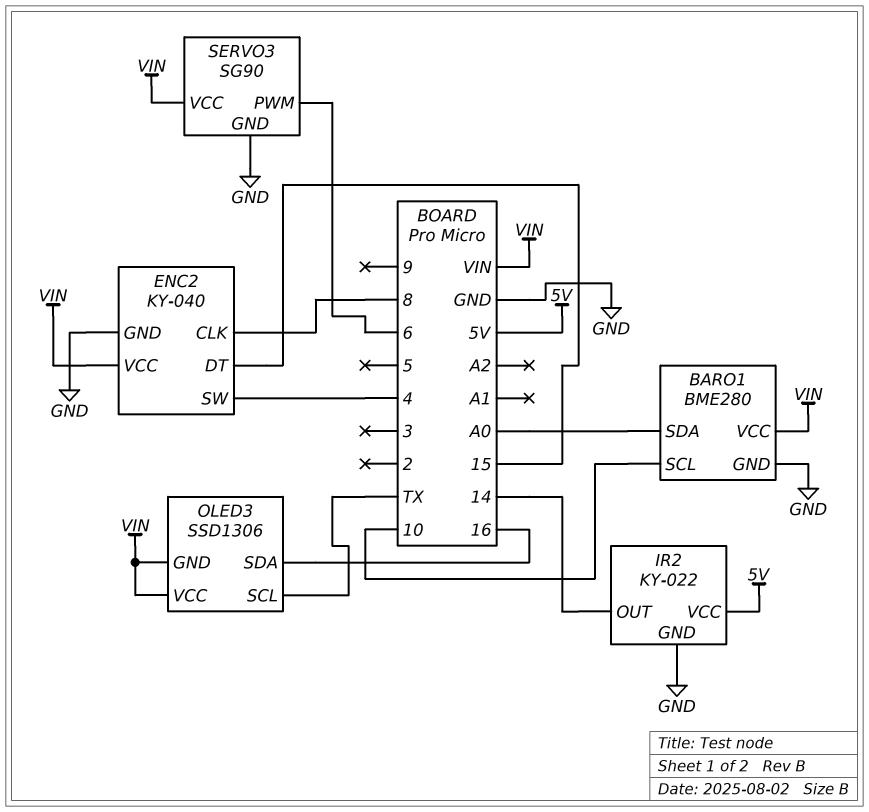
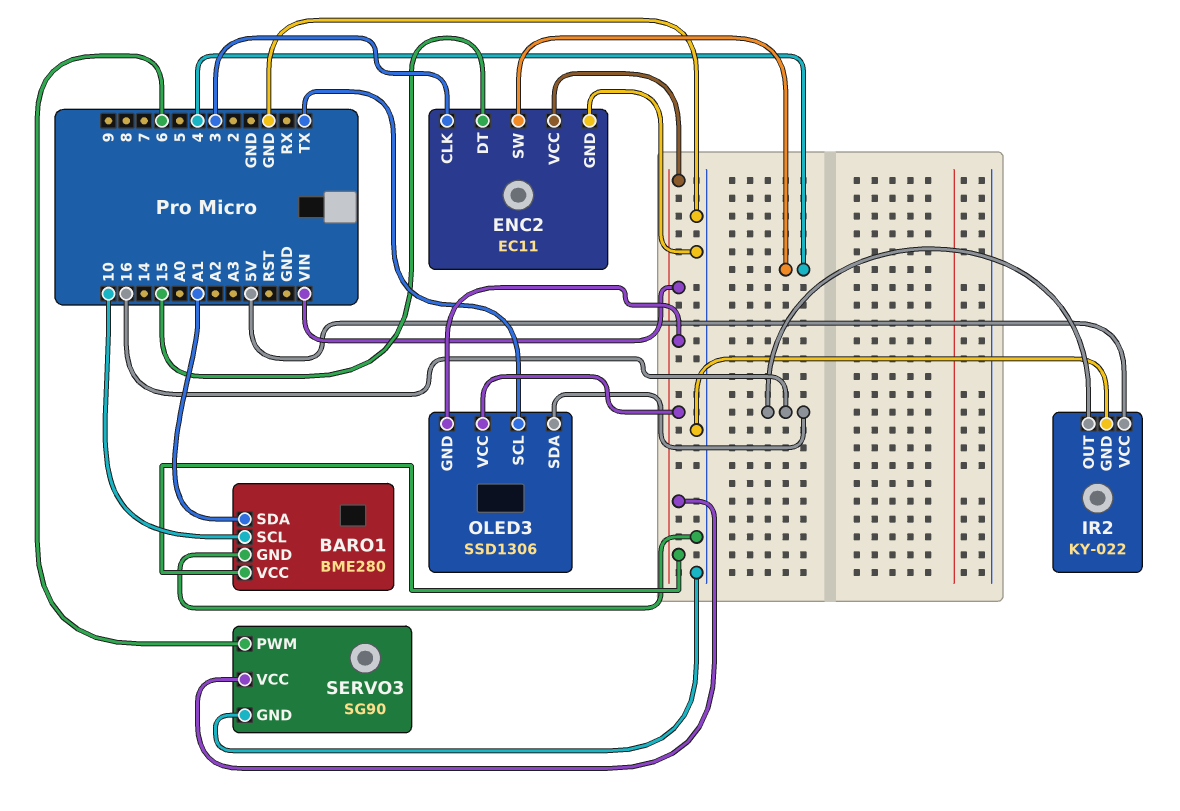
BARO1 pin SDA: A0 -> A1
ENC2: KY-040 -> EC11
ENC2 pin CLK: 8 -> 3
IR2 pin OUT: 14 -> 16

